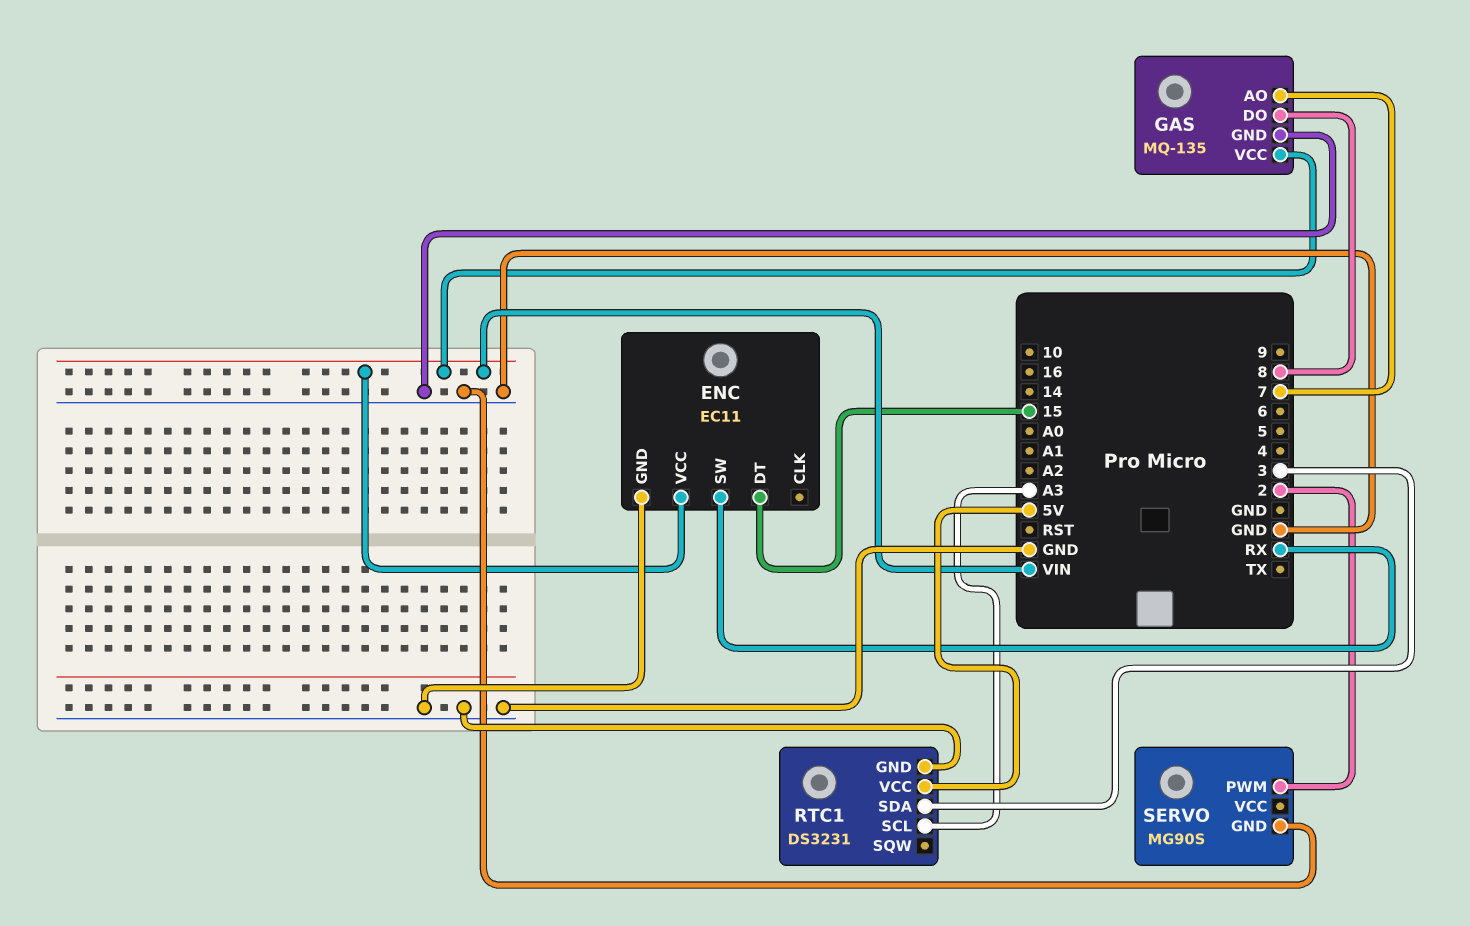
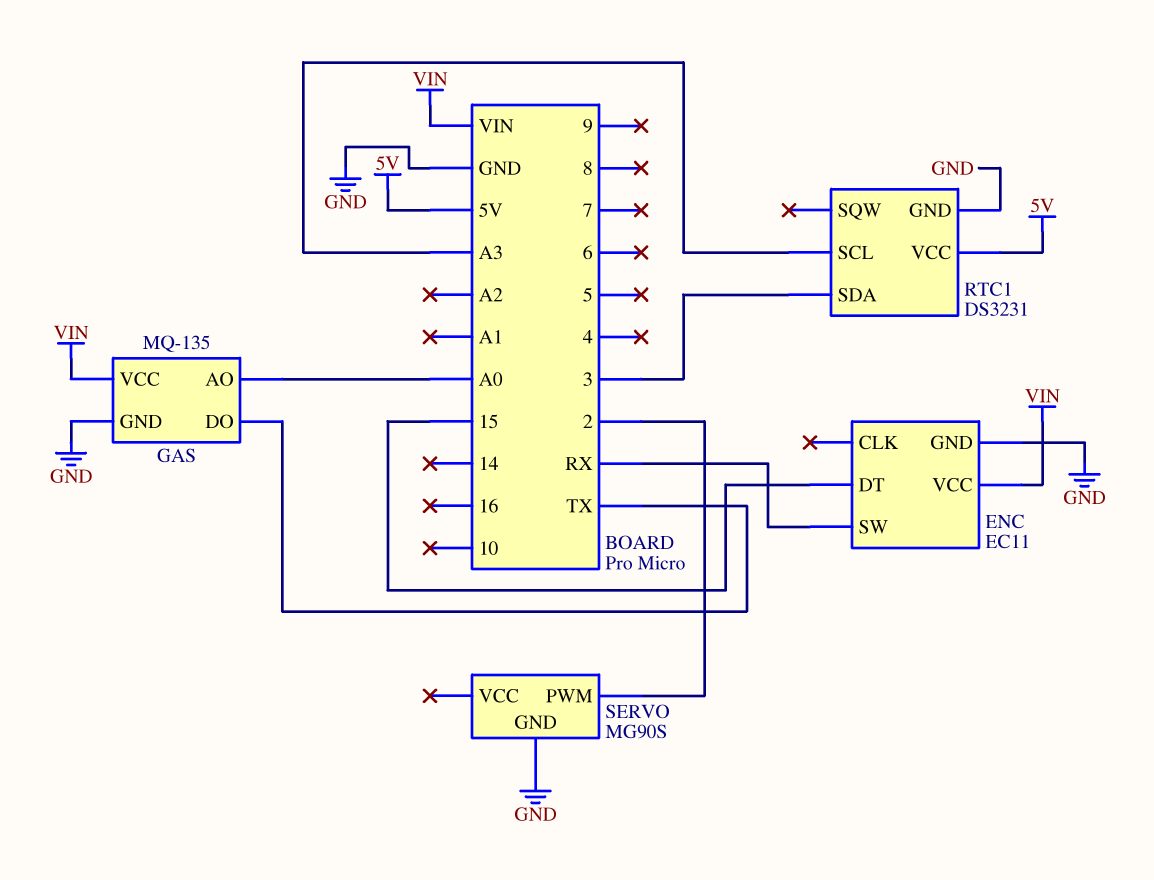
GAS pin AO: 7 -> A0
GAS pin DO: 8 -> TX

